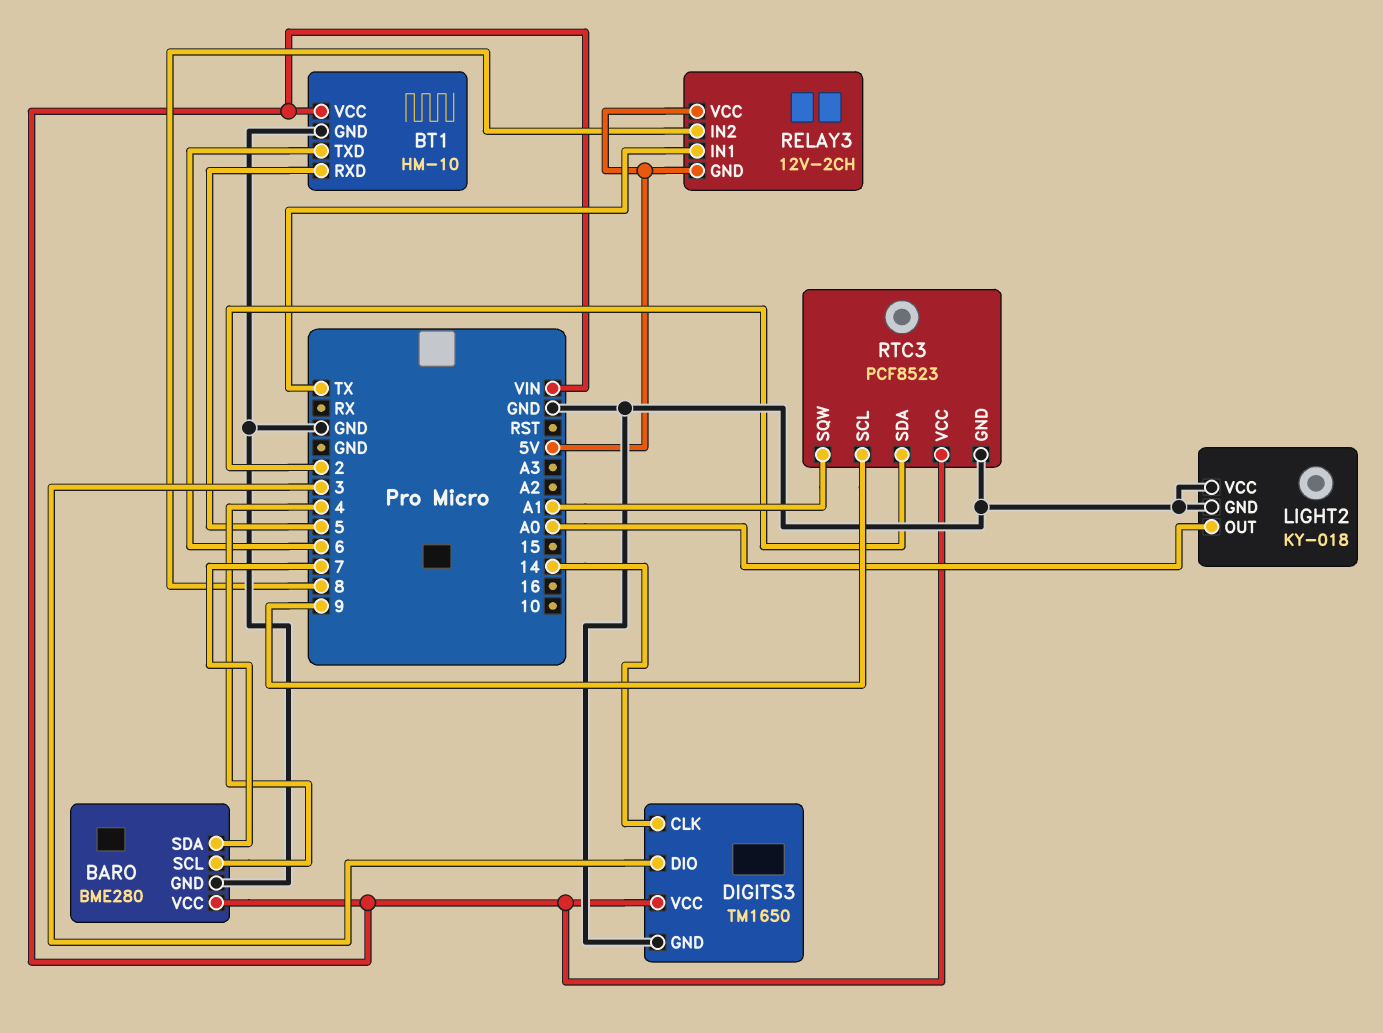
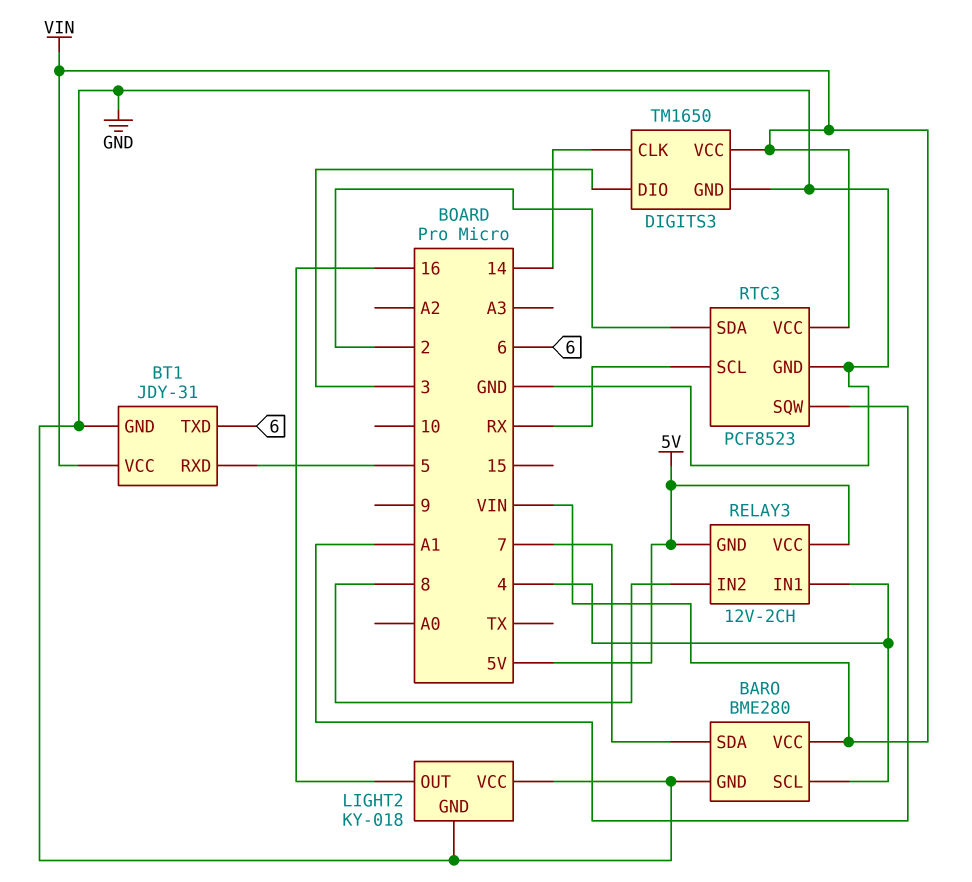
BT1: HM-10 -> JDY-31
LIGHT2 pin OUT: A0 -> 16
RELAY3 pin IN1: TX -> 4
RTC3 pin SCL: 9 -> RX

